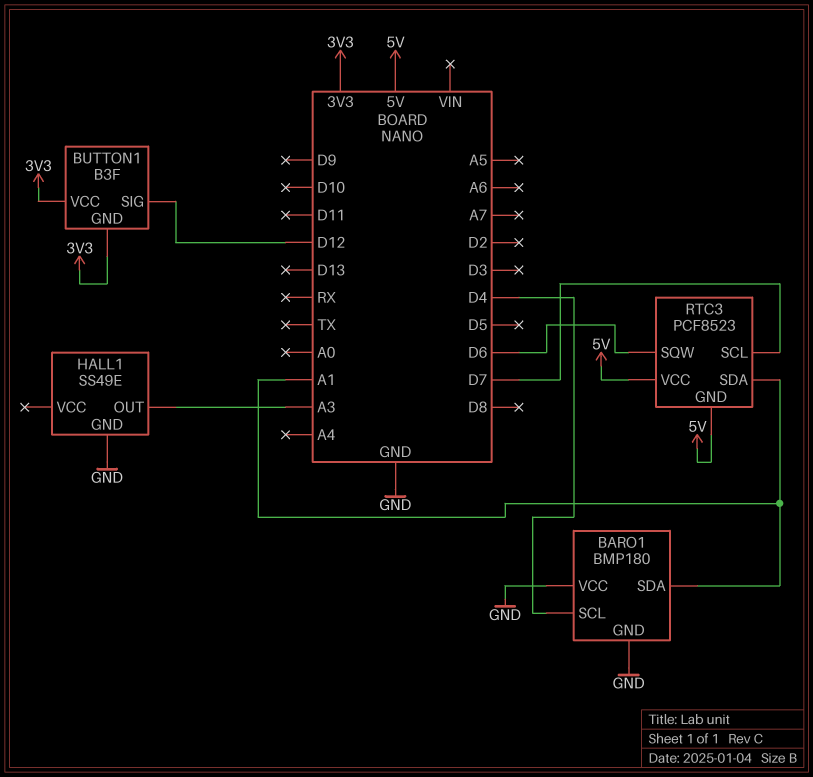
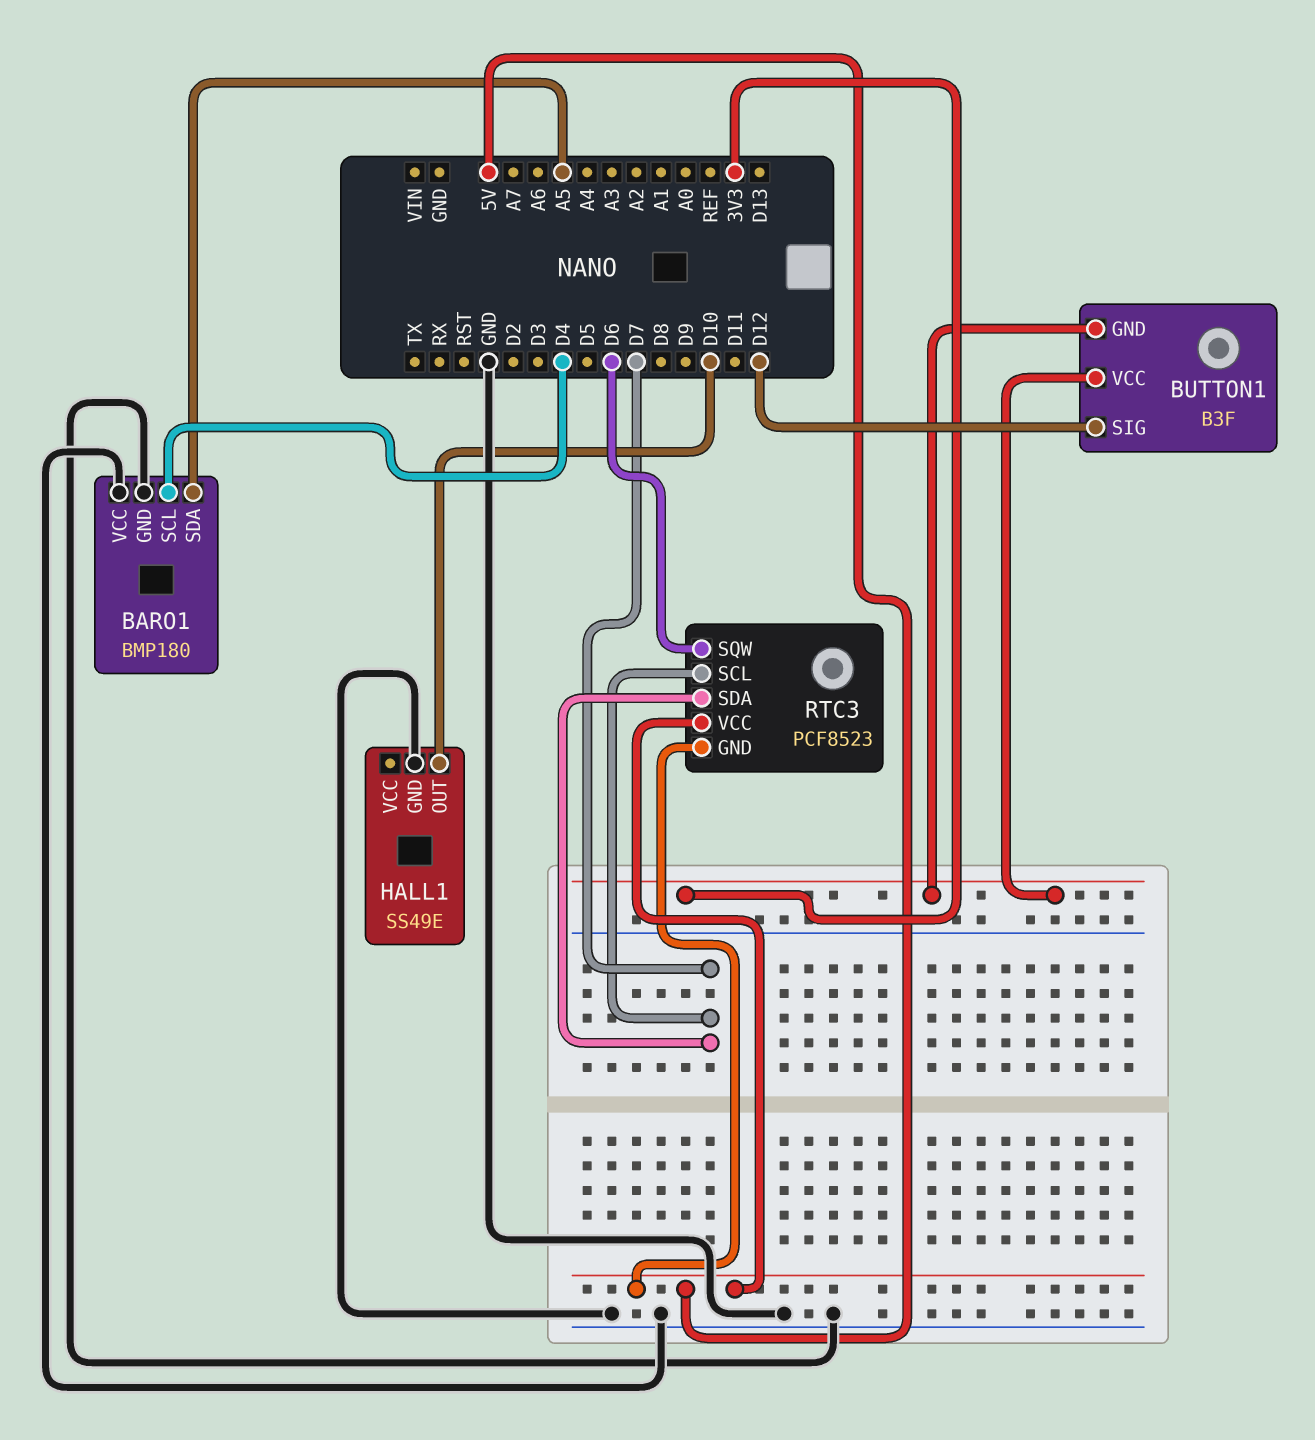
BARO1 pin SDA: A1 -> A5
HALL1 pin OUT: A3 -> D10
RTC3 pin SDA: A1 -> D7

